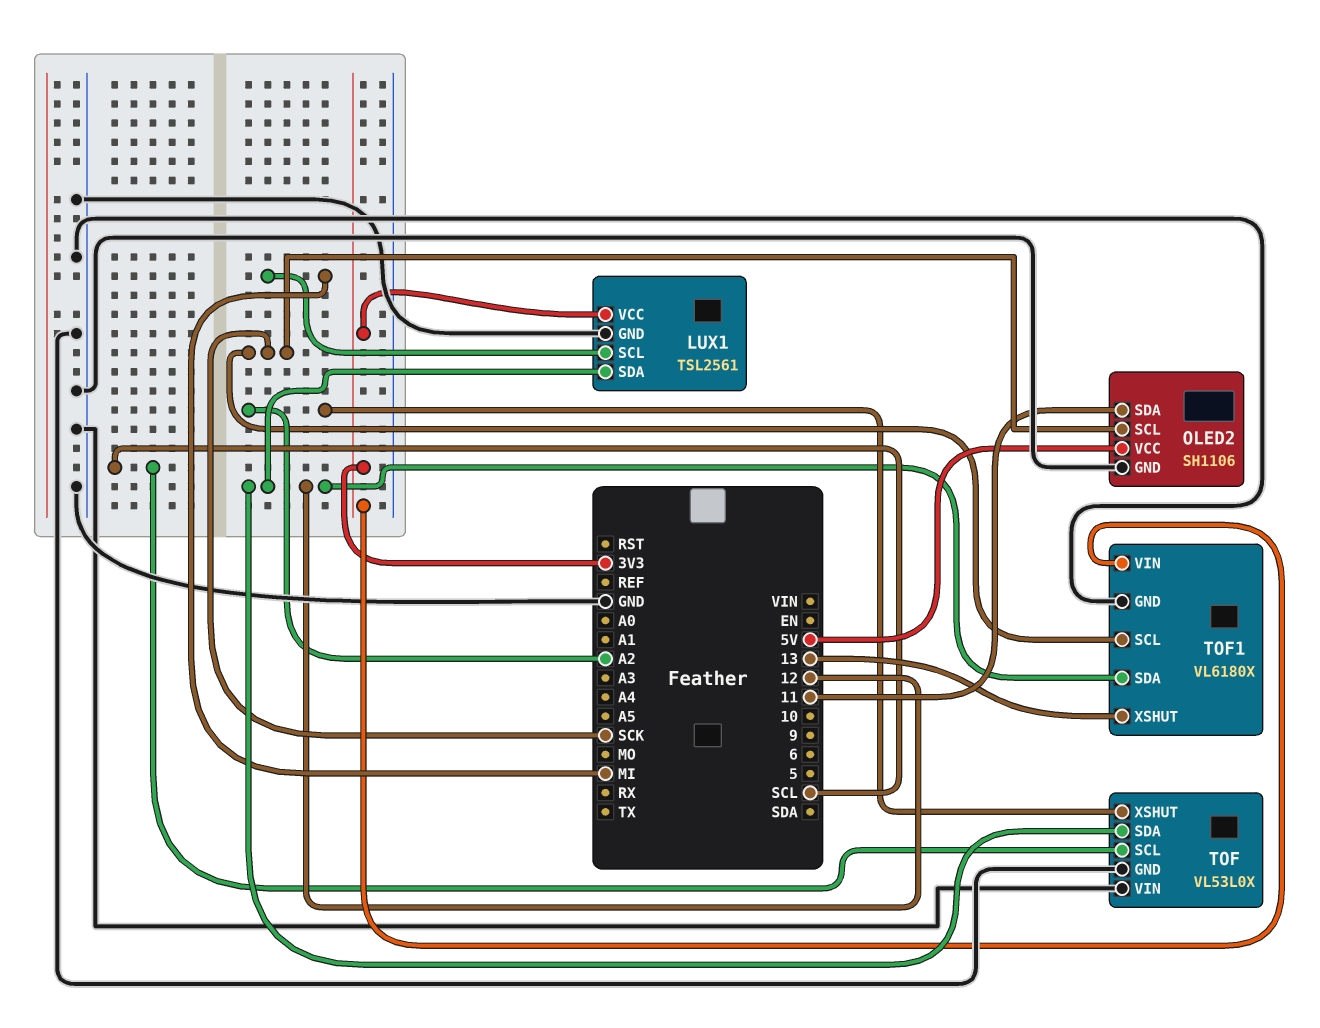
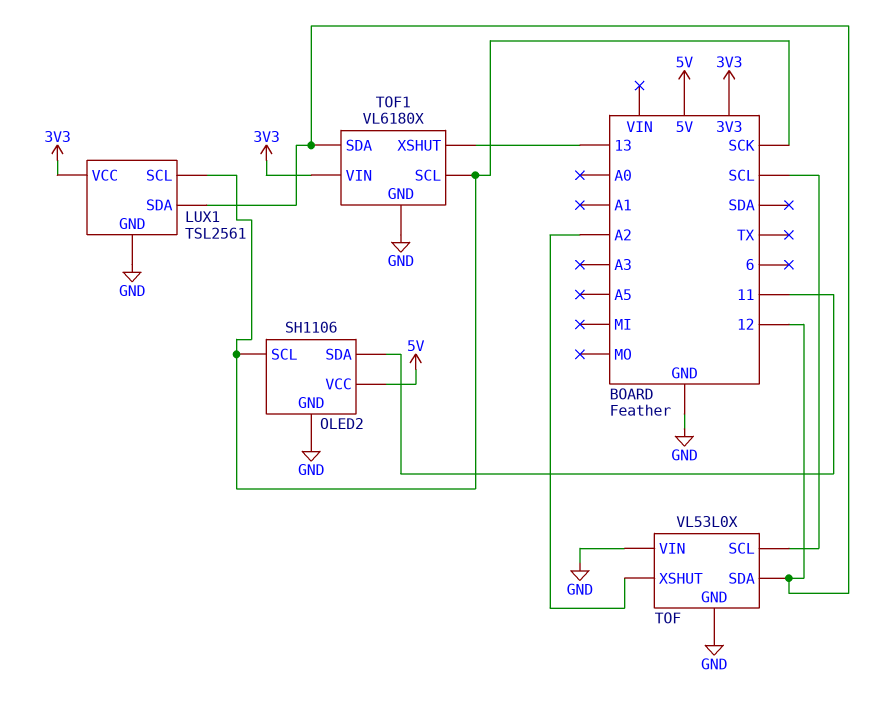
LUX1 pin SCL: MI -> SCK

